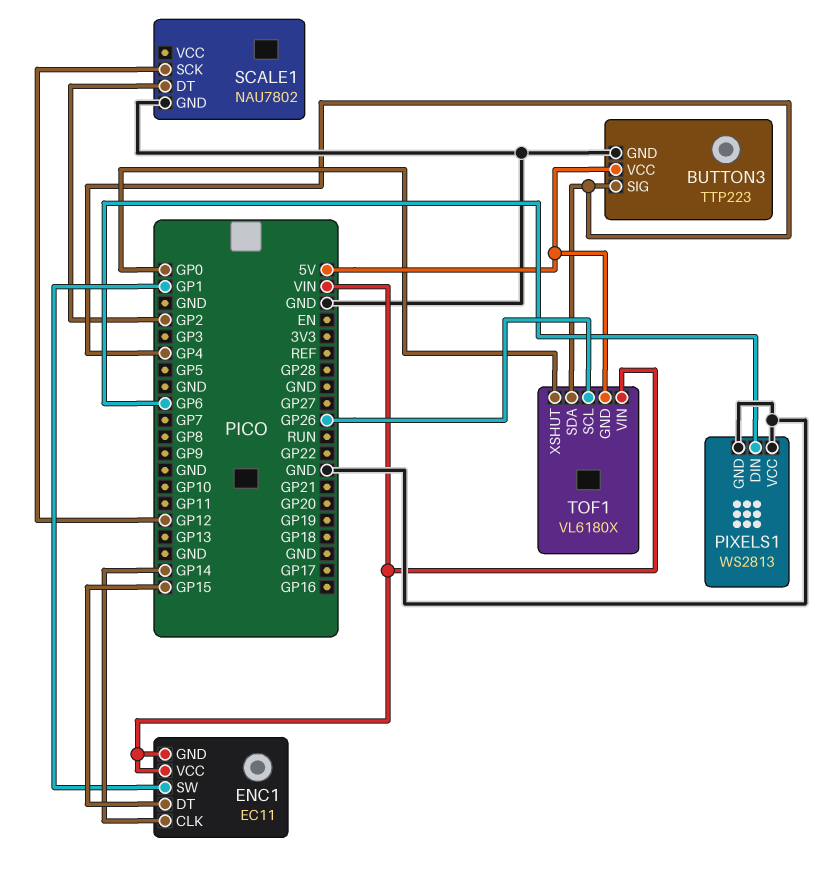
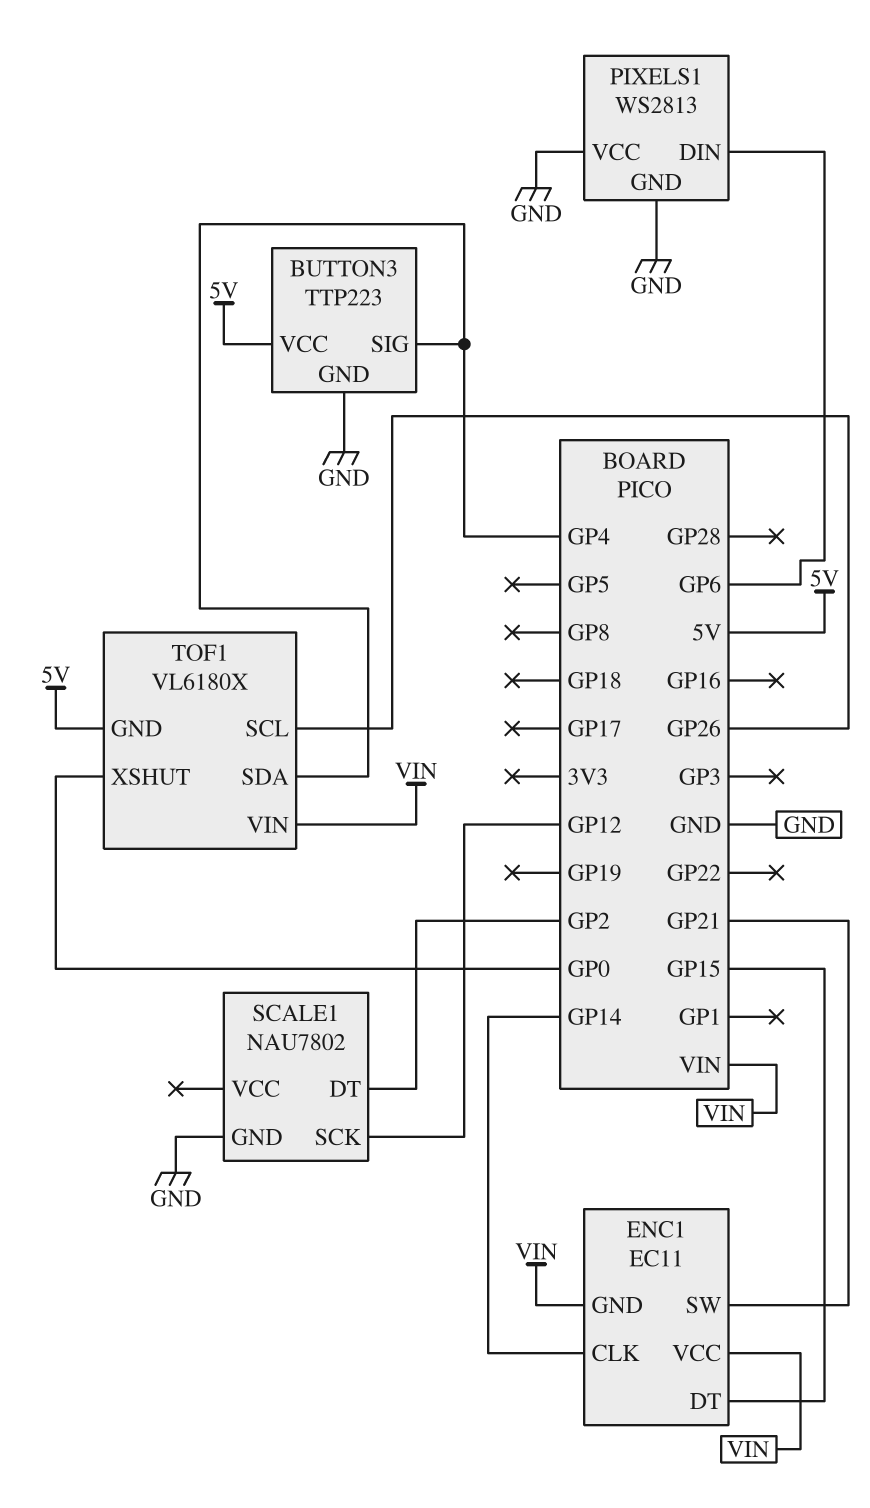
ENC1 pin SW: GP1 -> GP21

